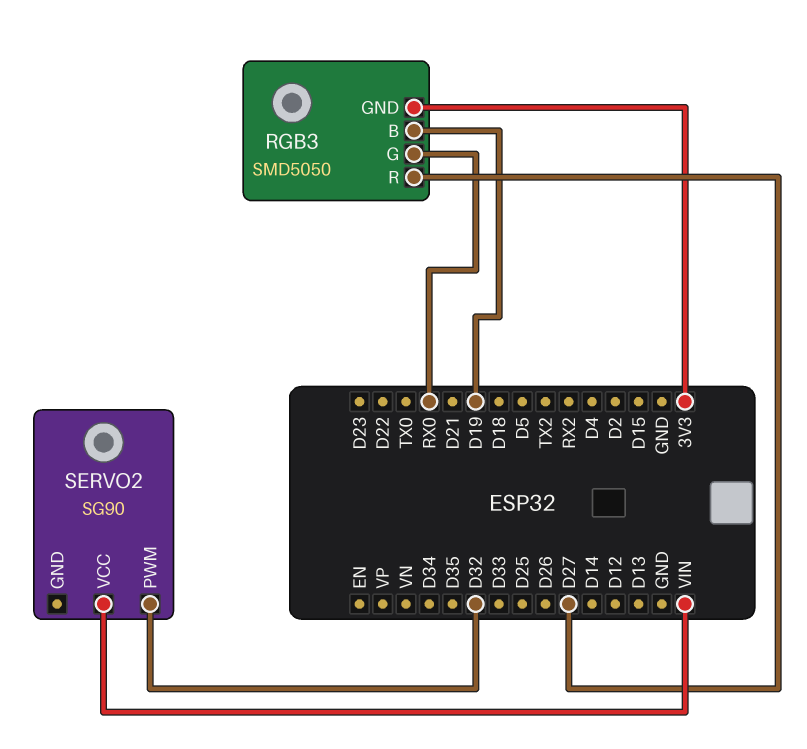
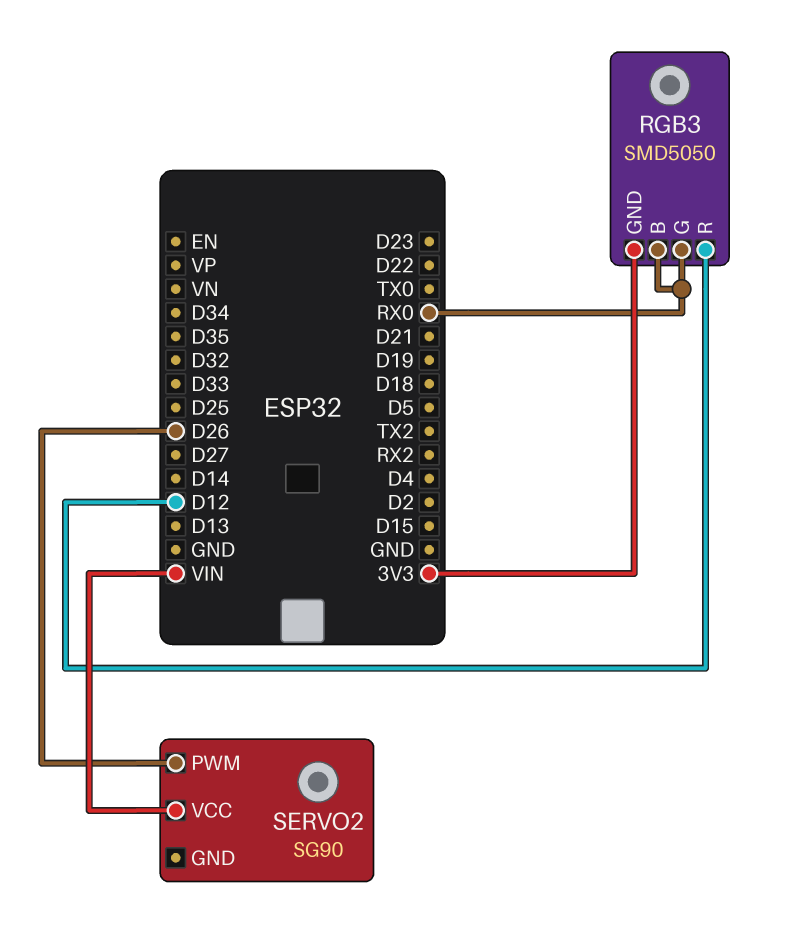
RGB3 pin B: D19 -> RX0
RGB3 pin R: D27 -> D12
SERVO2 pin PWM: D32 -> D26

